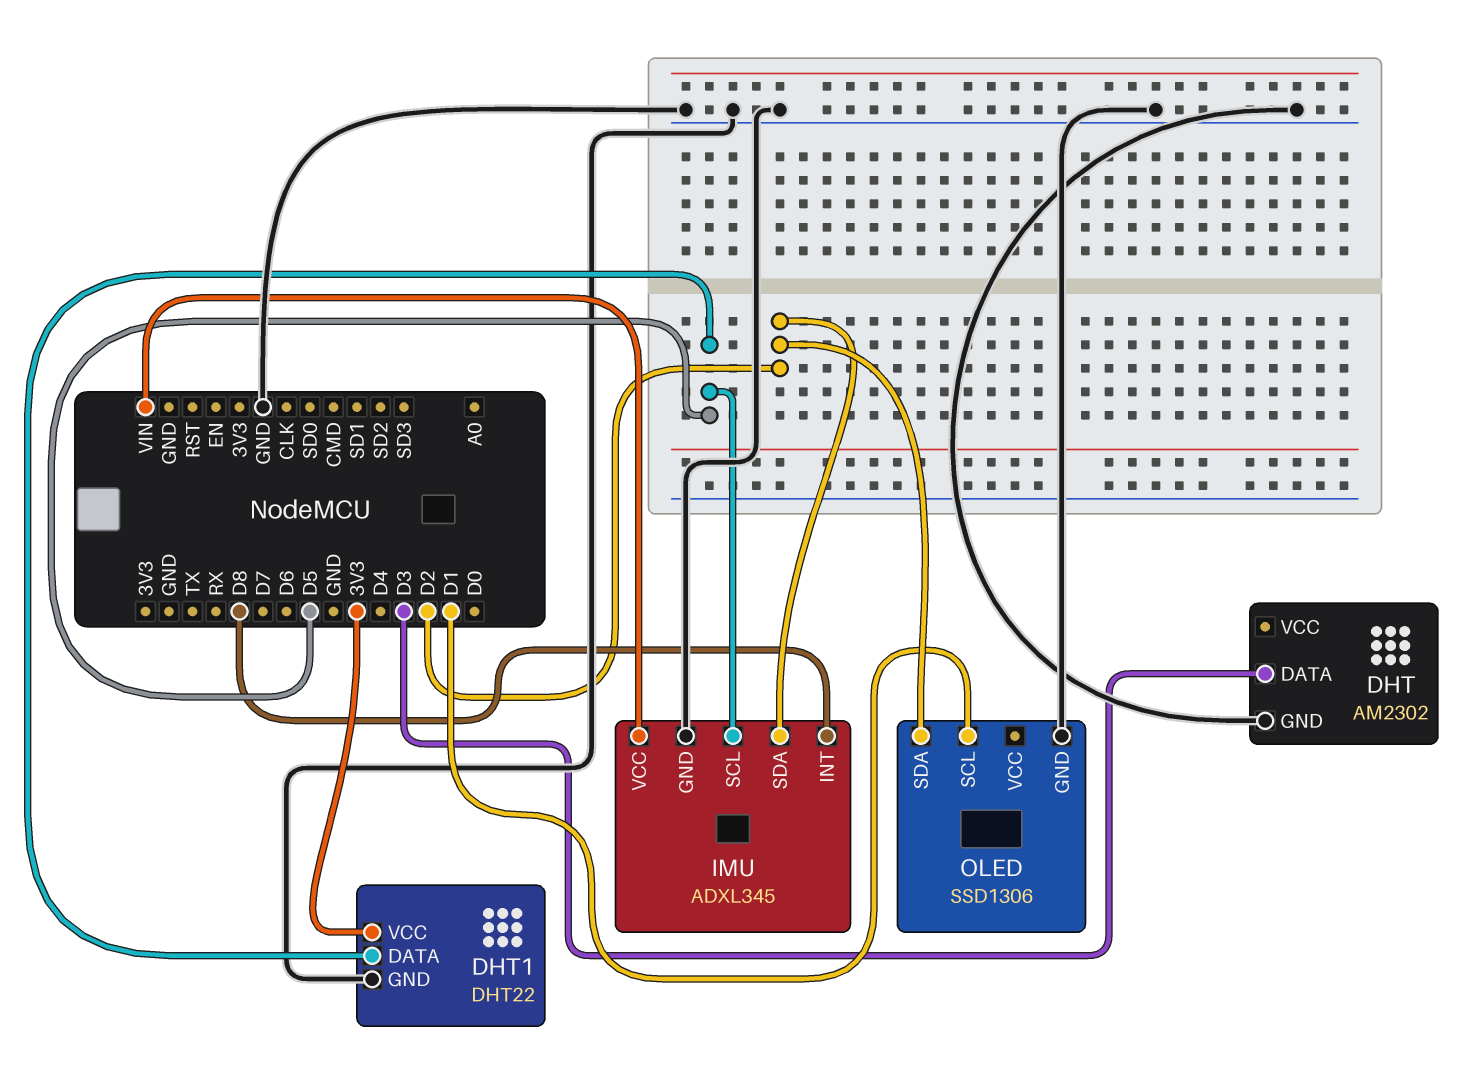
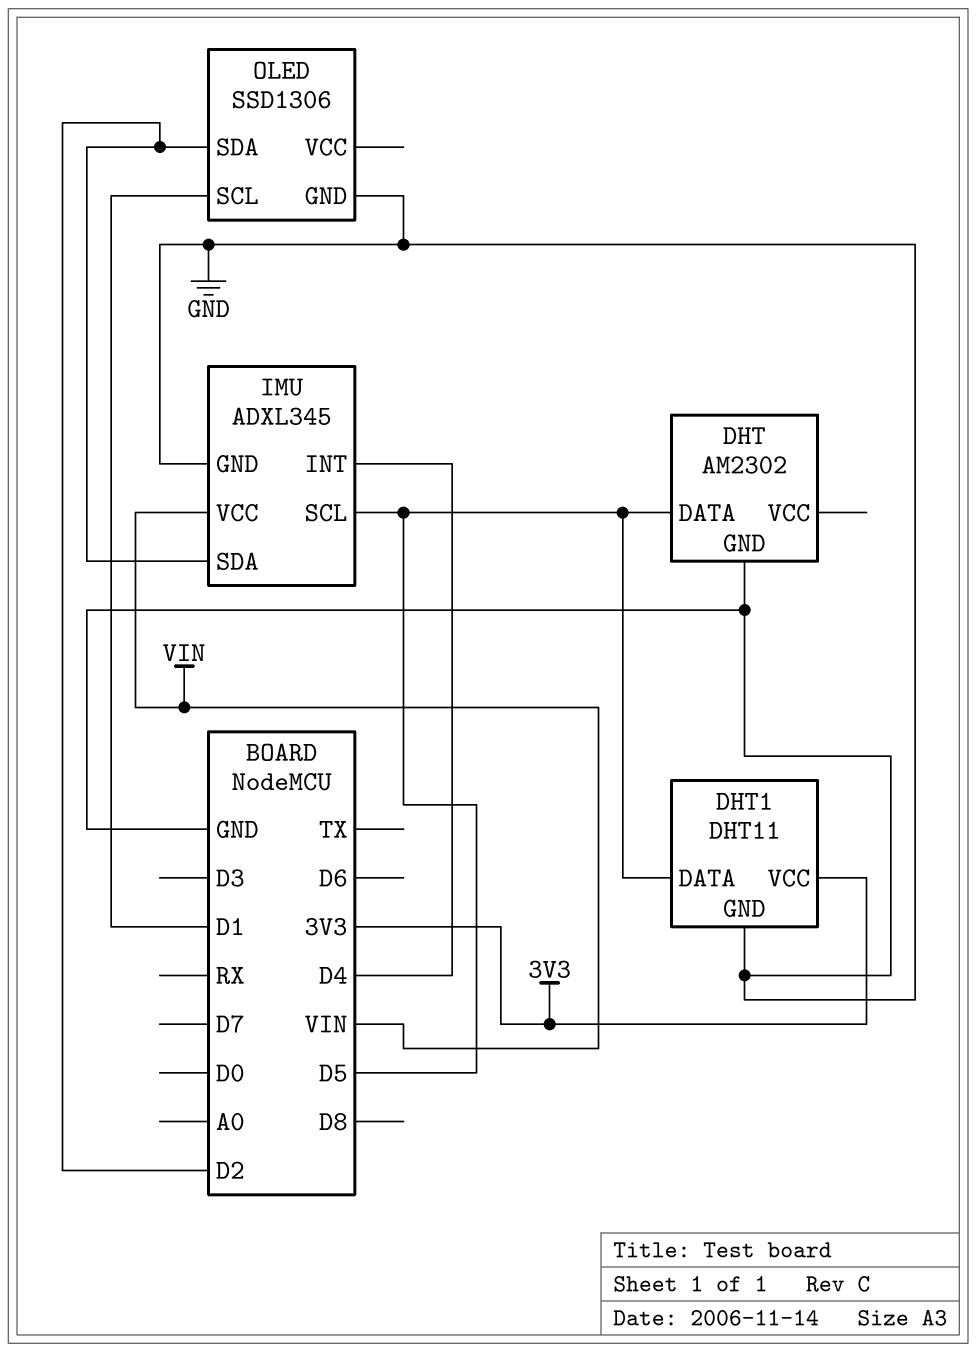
DHT pin DATA: D3 -> D5
DHT1: DHT22 -> DHT11
IMU pin INT: D8 -> D4

